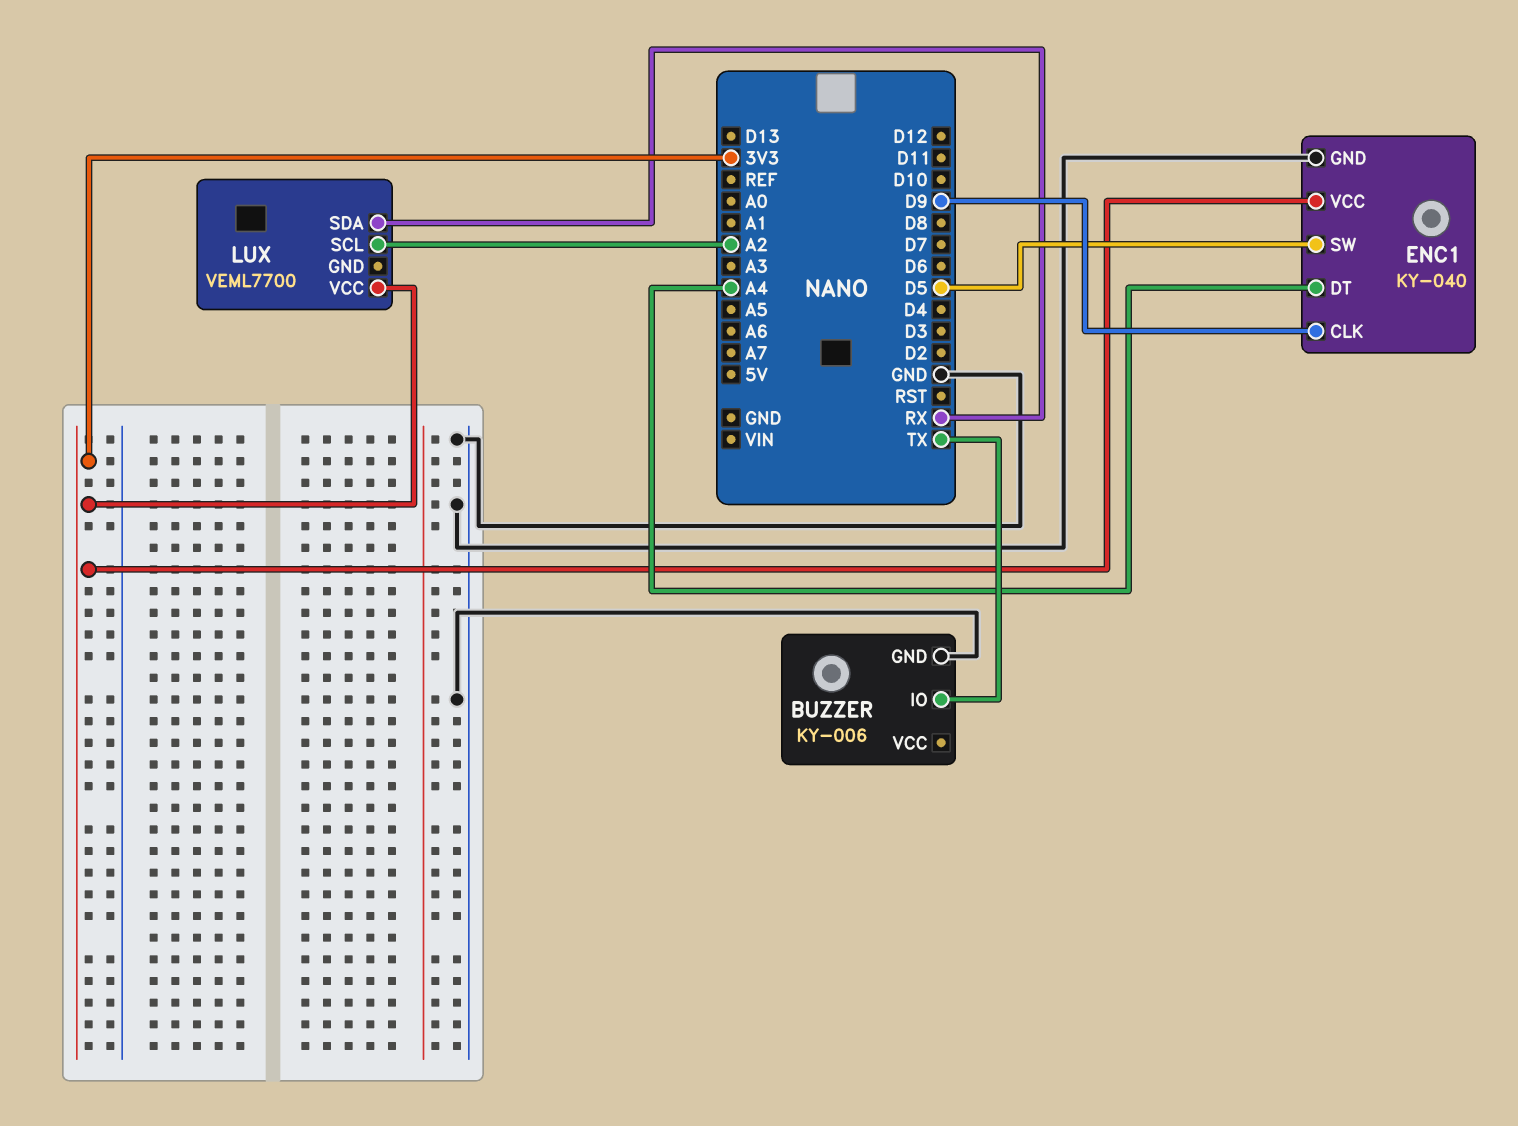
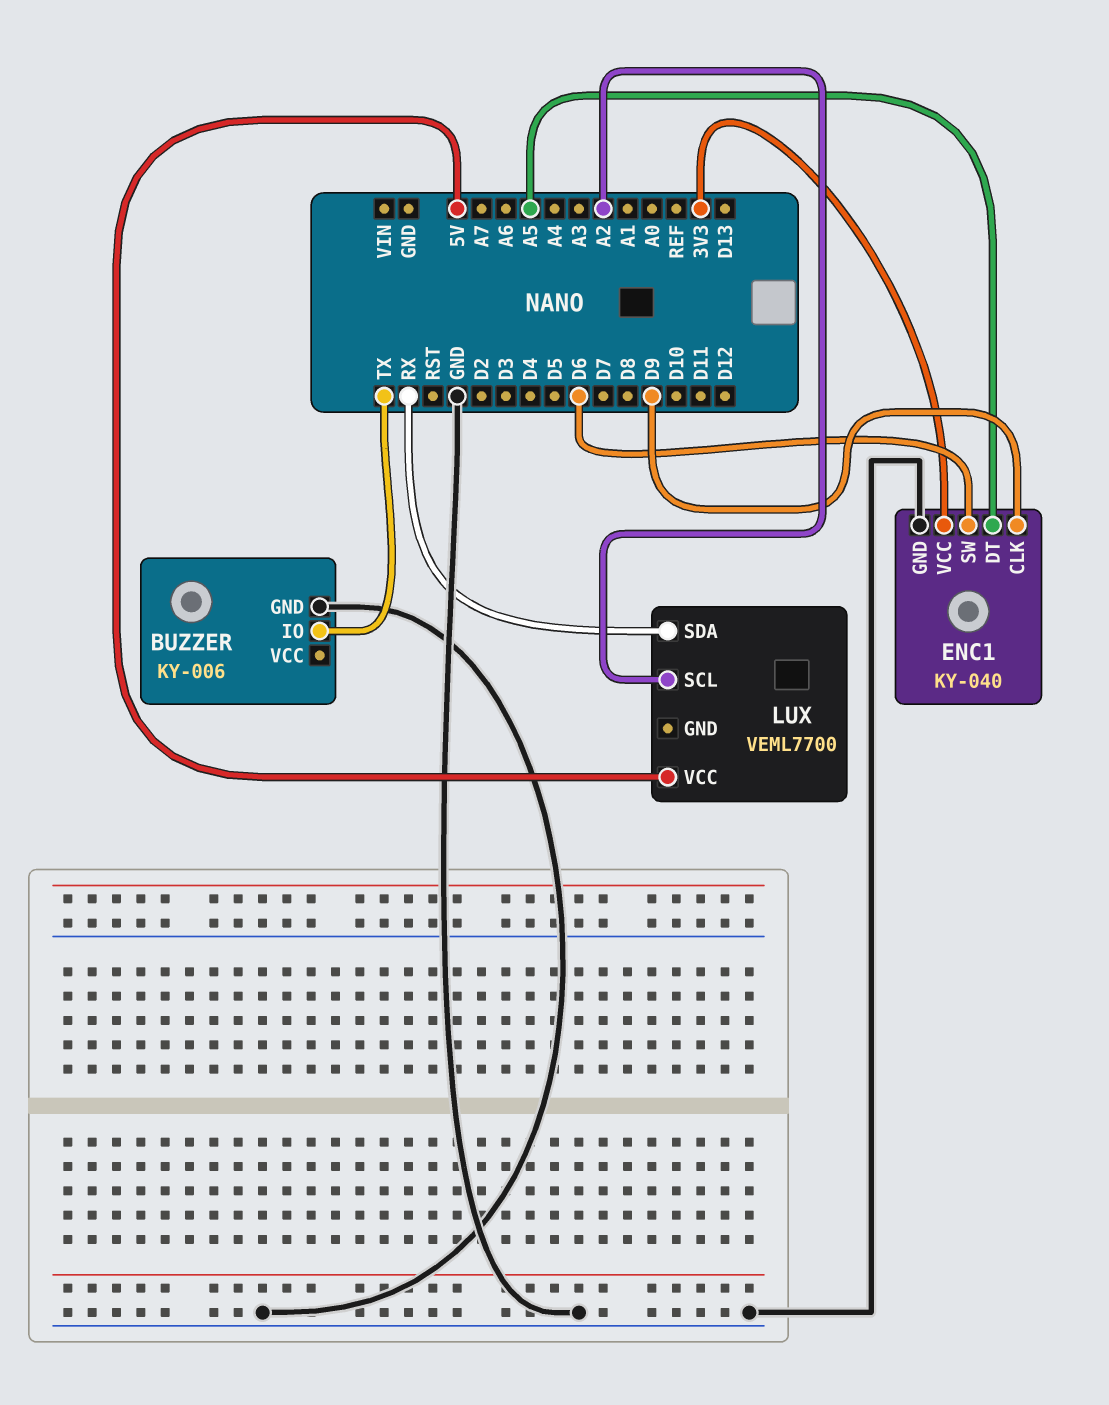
ENC1 pin DT: A4 -> A5
ENC1 pin SW: D5 -> D6
LUX pin VCC: 3V3 -> 5V

